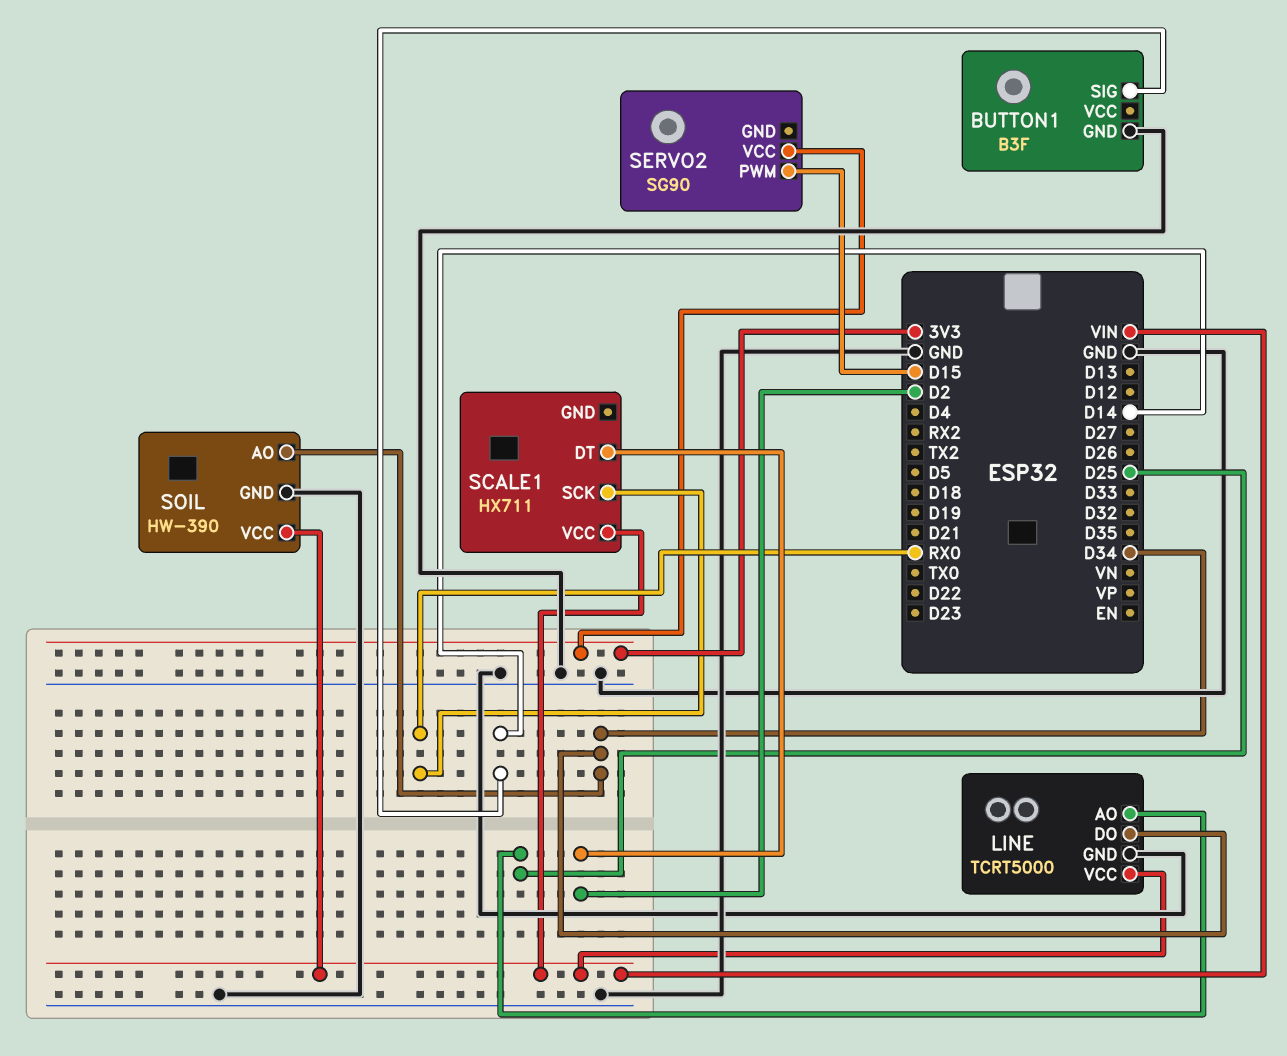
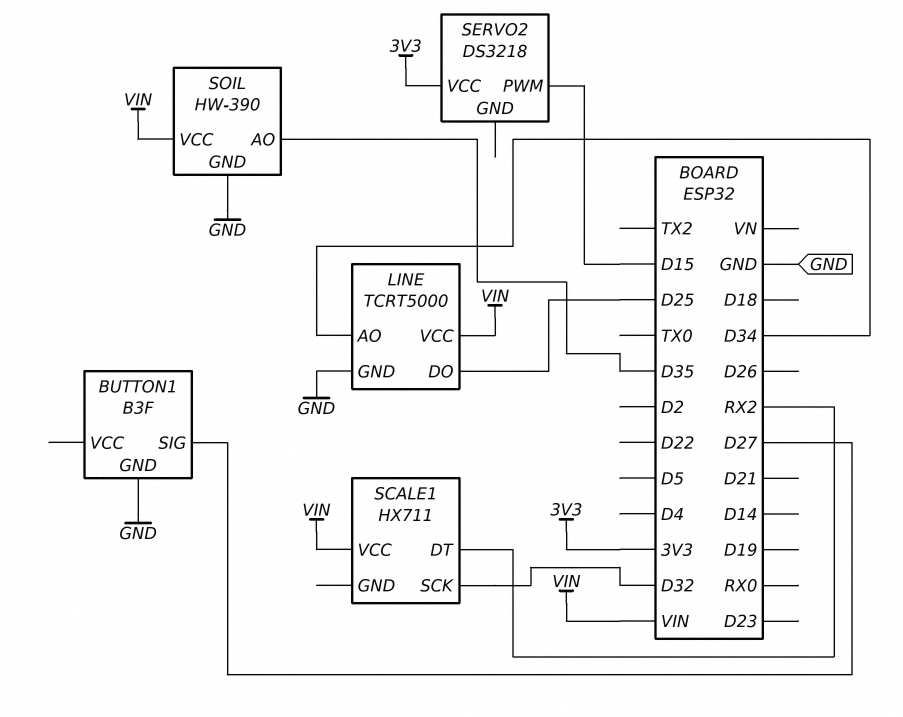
BUTTON1 pin SIG: D14 -> D27
LINE pin AO: D25 -> D34
LINE pin DO: D34 -> D25
SCALE1 pin DT: D2 -> RX2
SCALE1 pin SCK: RX0 -> D32
SERVO2: SG90 -> DS3218
SOIL pin AO: D34 -> D35

